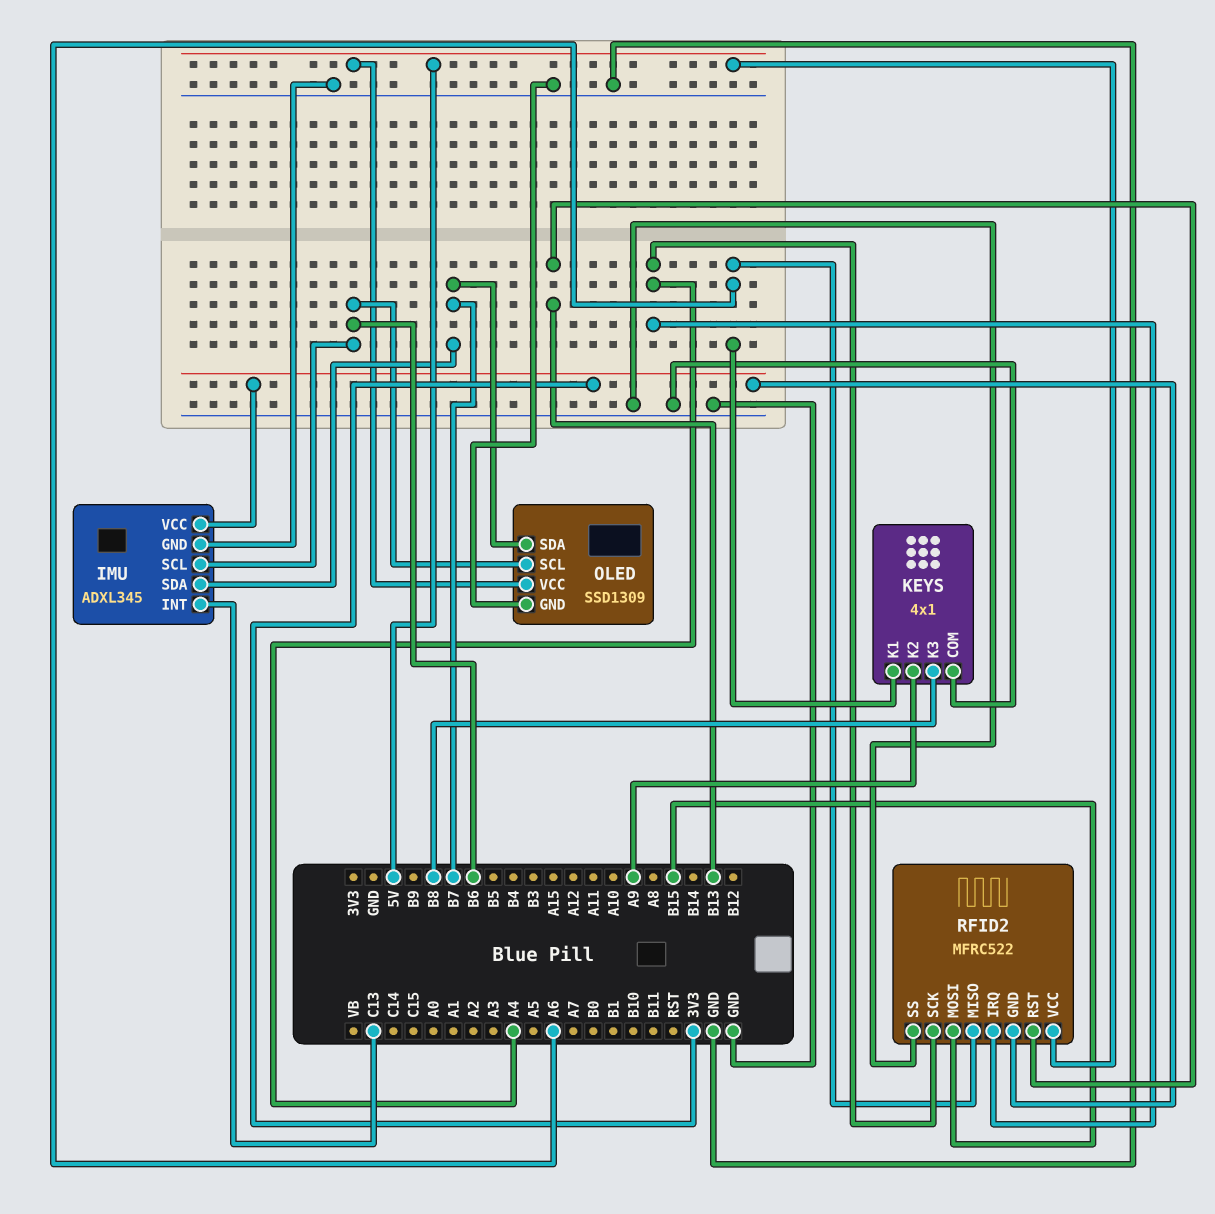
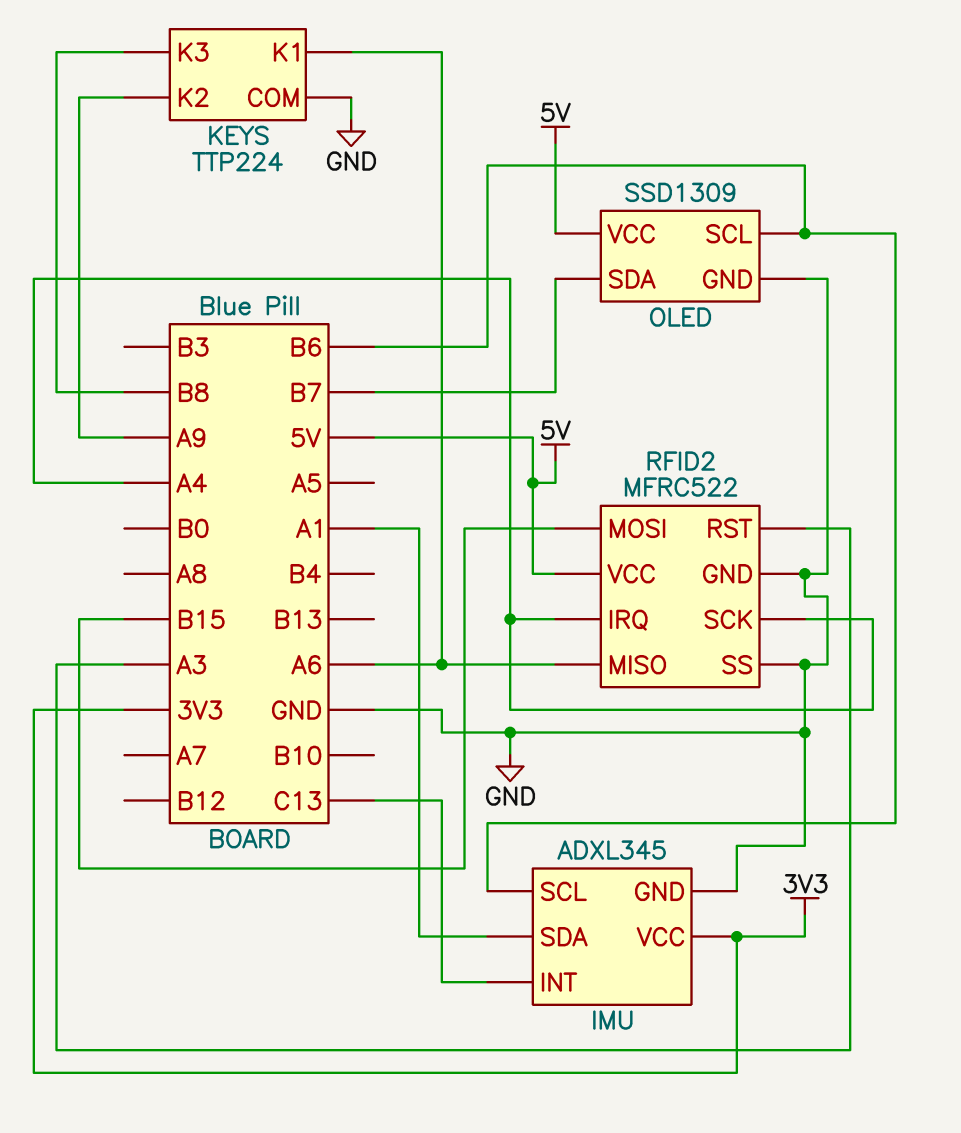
IMU pin SDA: B7 -> A1
KEYS: 4x1 -> TTP224
RFID2 pin GND: 3V3 -> GND
RFID2 pin RST: B13 -> A3

